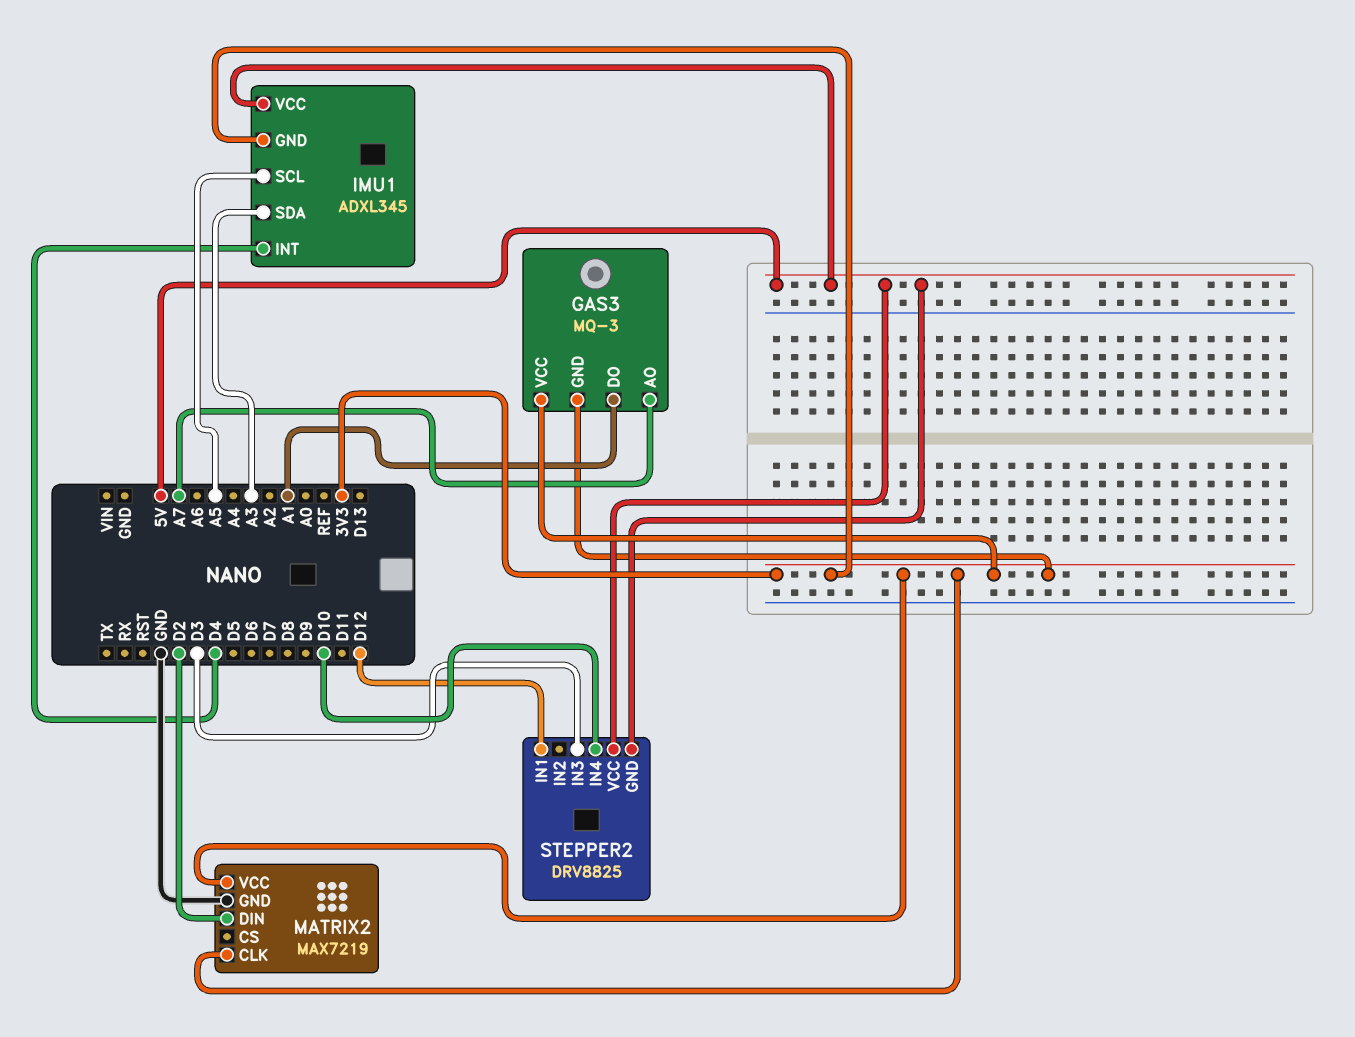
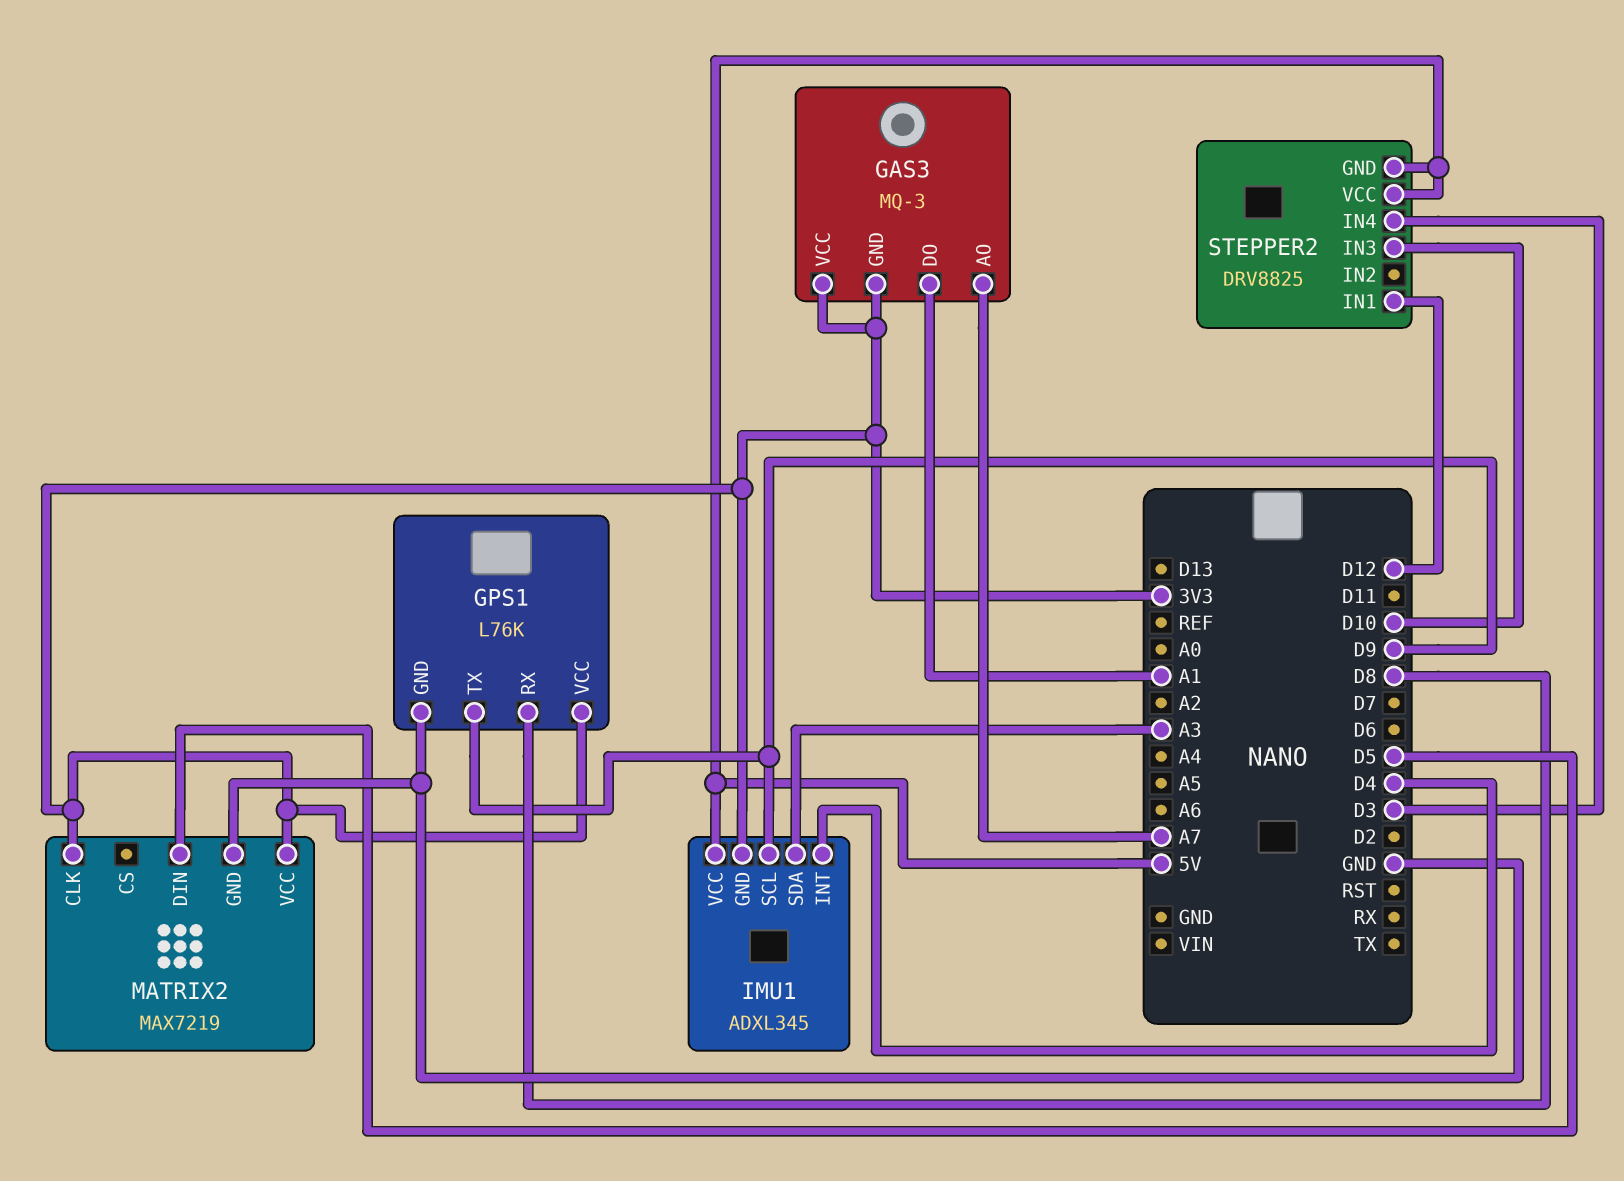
GPS1: none -> L76K
GPS1 pin GND: none -> GND
GPS1 pin RX: none -> D8
GPS1 pin TX: none -> D9
GPS1 pin VCC: none -> 3V3
IMU1 pin SCL: A5 -> D9
MATRIX2 pin DIN: D2 -> D5
STEPPER2 pin IN3: D3 -> D10
STEPPER2 pin IN4: D10 -> D3

